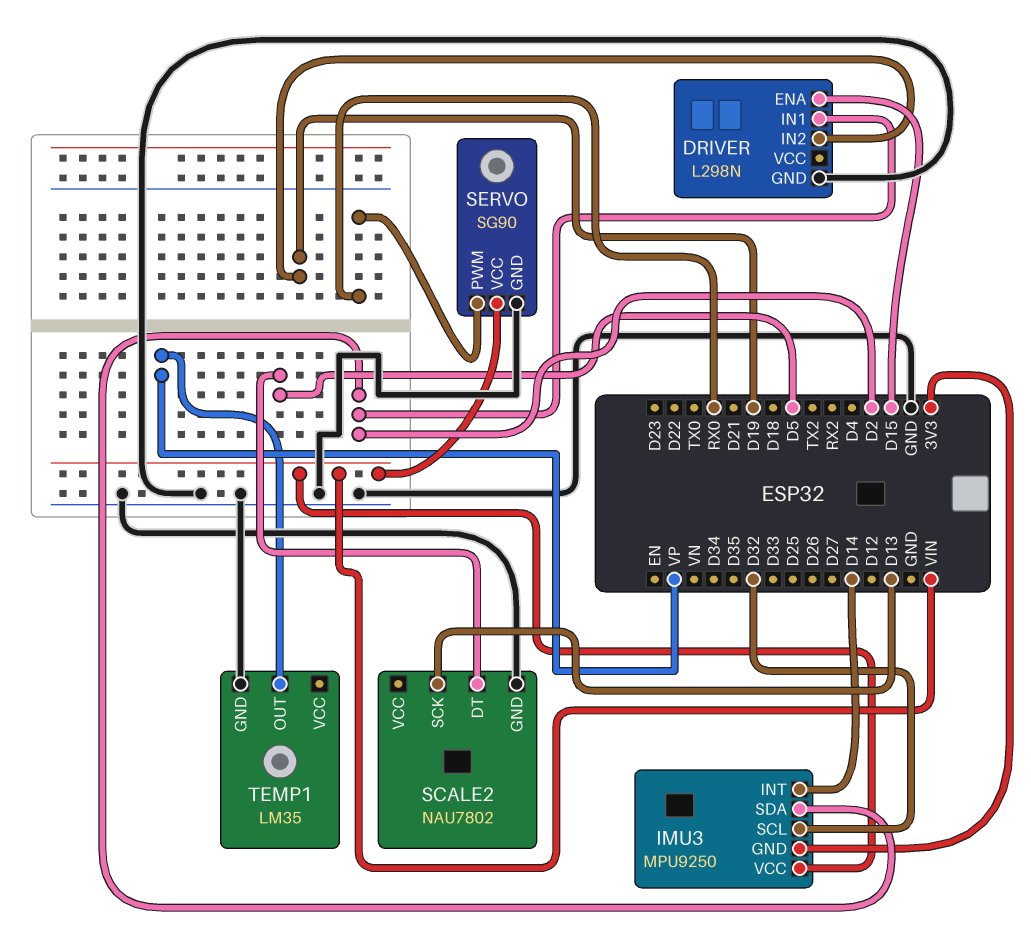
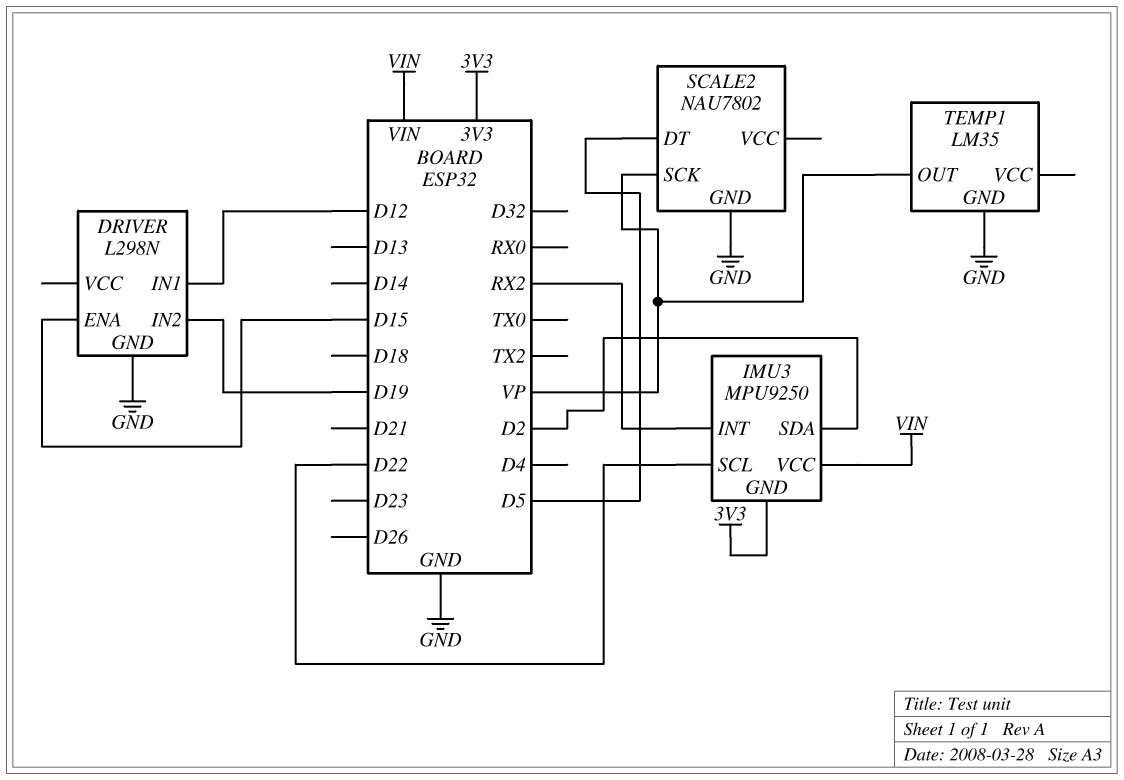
DRIVER pin IN1: D2 -> D12
IMU3 pin INT: D14 -> RX2
IMU3 pin SCL: D32 -> D22
SCALE2 pin SCK: D13 -> VP
SERVO: SG90 -> none
SERVO pin GND: GND -> none
SERVO pin PWM: RX0 -> none
SERVO pin VCC: VIN -> none

